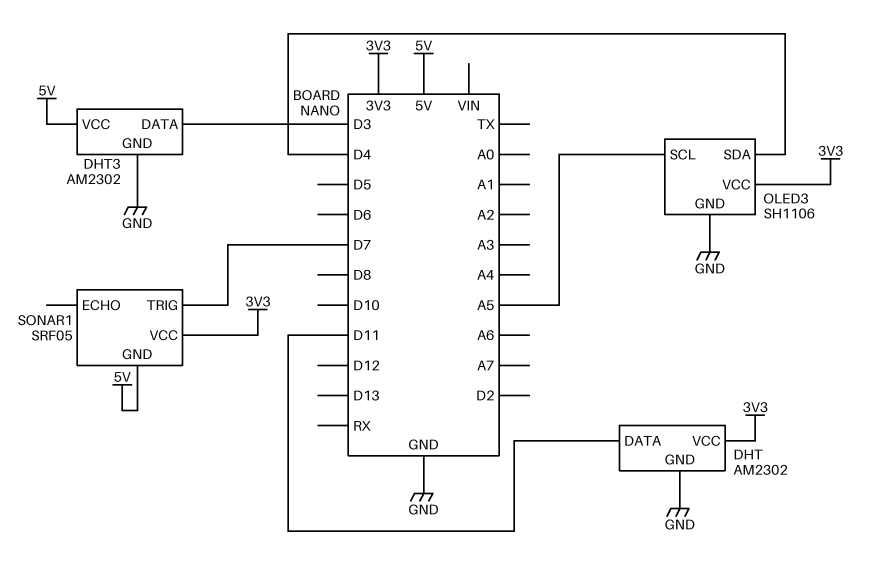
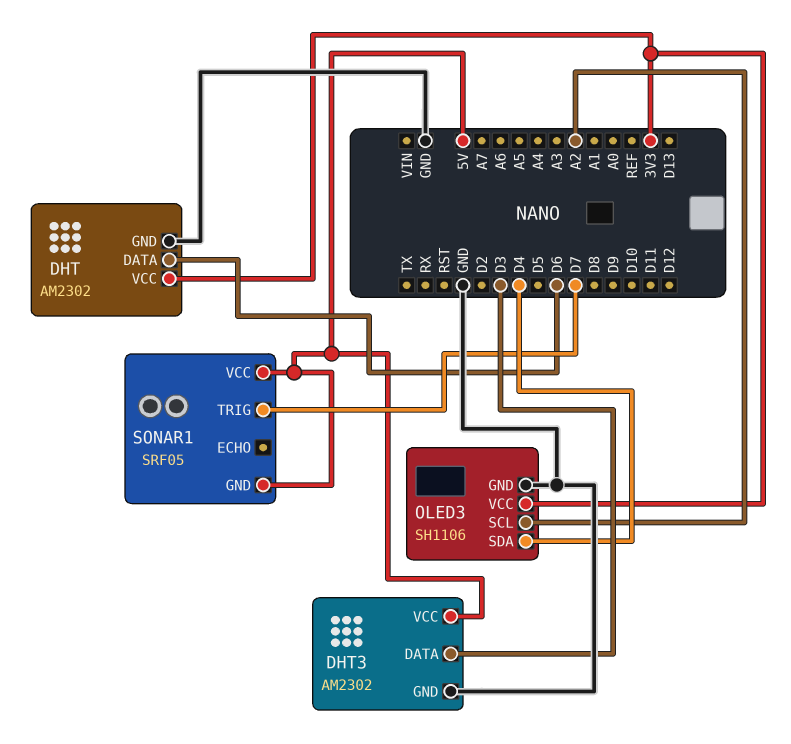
DHT pin DATA: D11 -> D6
OLED3 pin SCL: A5 -> A2
SONAR1 pin VCC: 3V3 -> 5V

